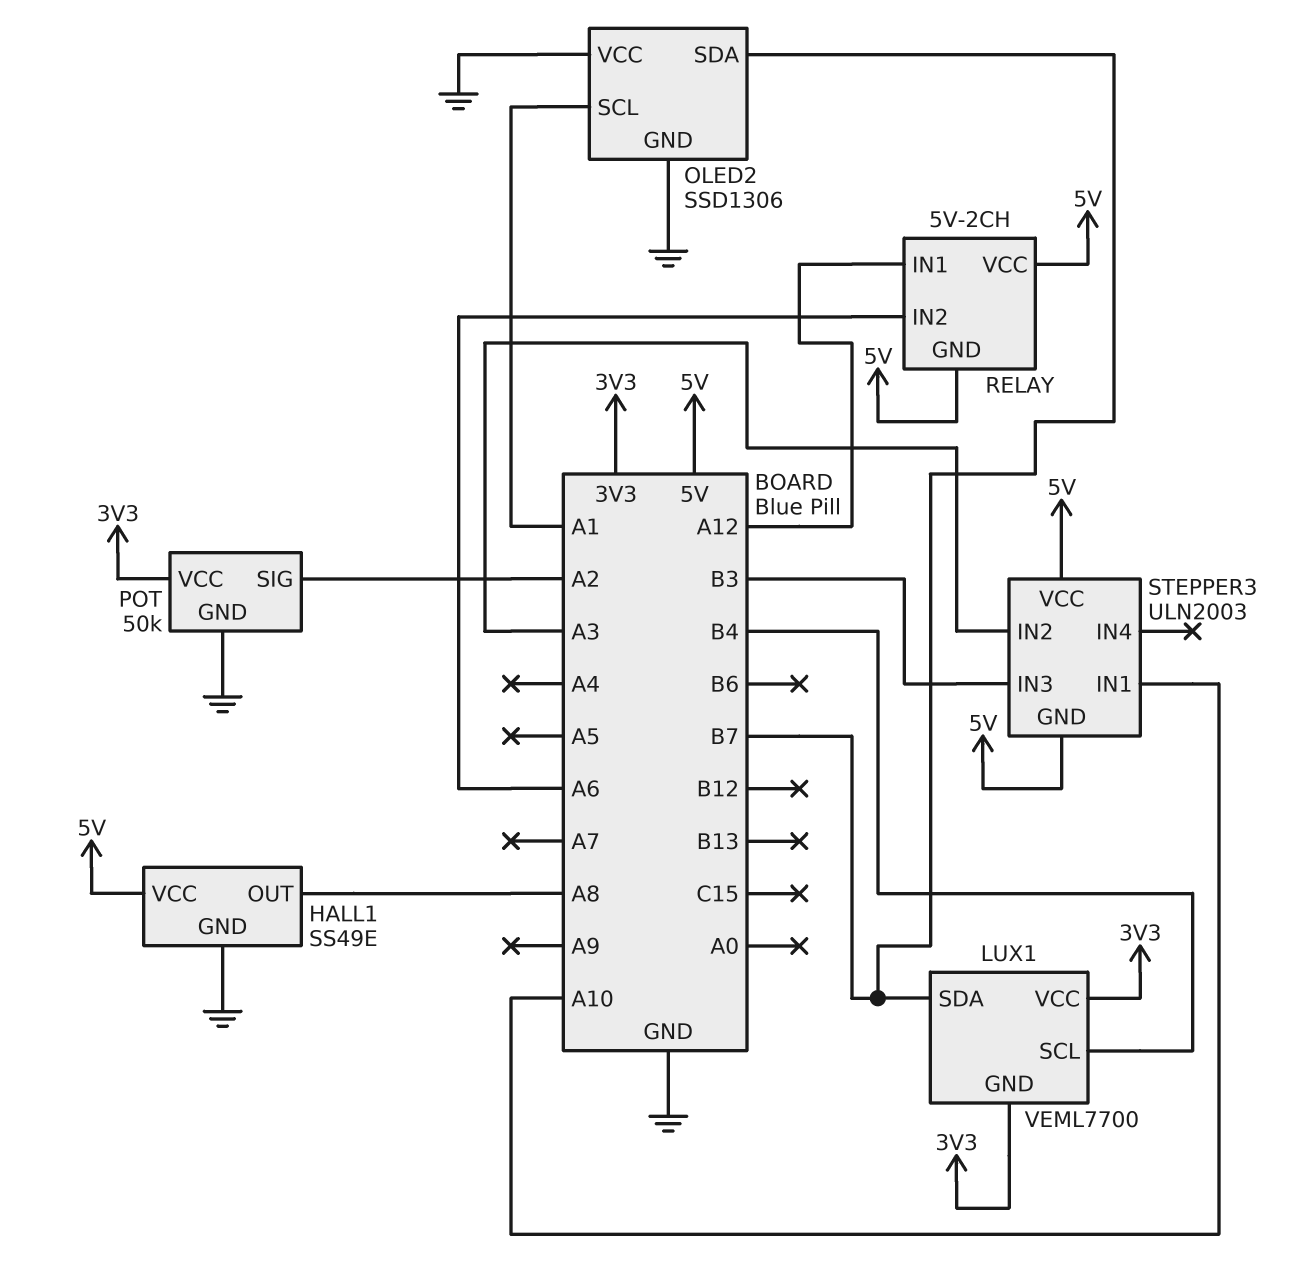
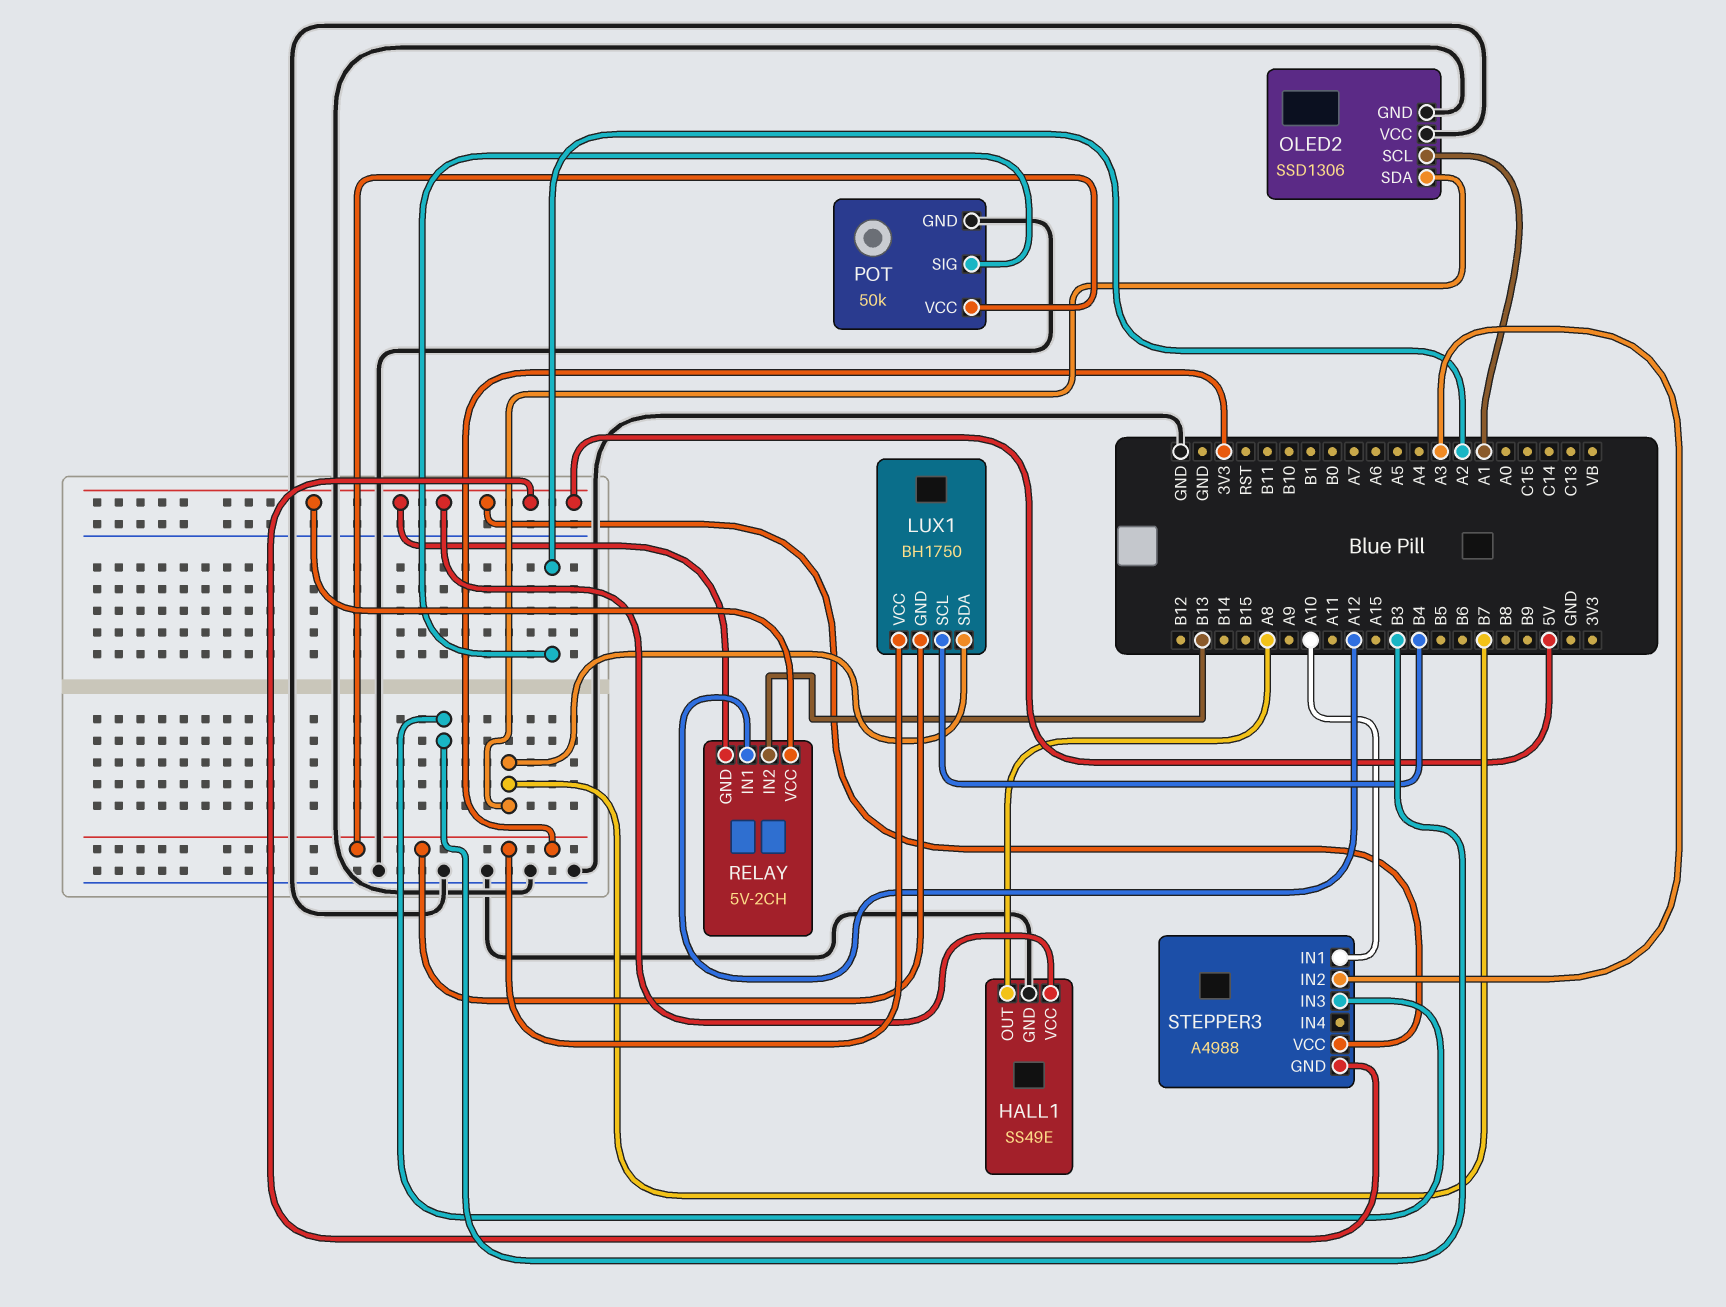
LUX1: VEML7700 -> BH1750
RELAY pin IN2: A6 -> B13
STEPPER3: ULN2003 -> A4988

